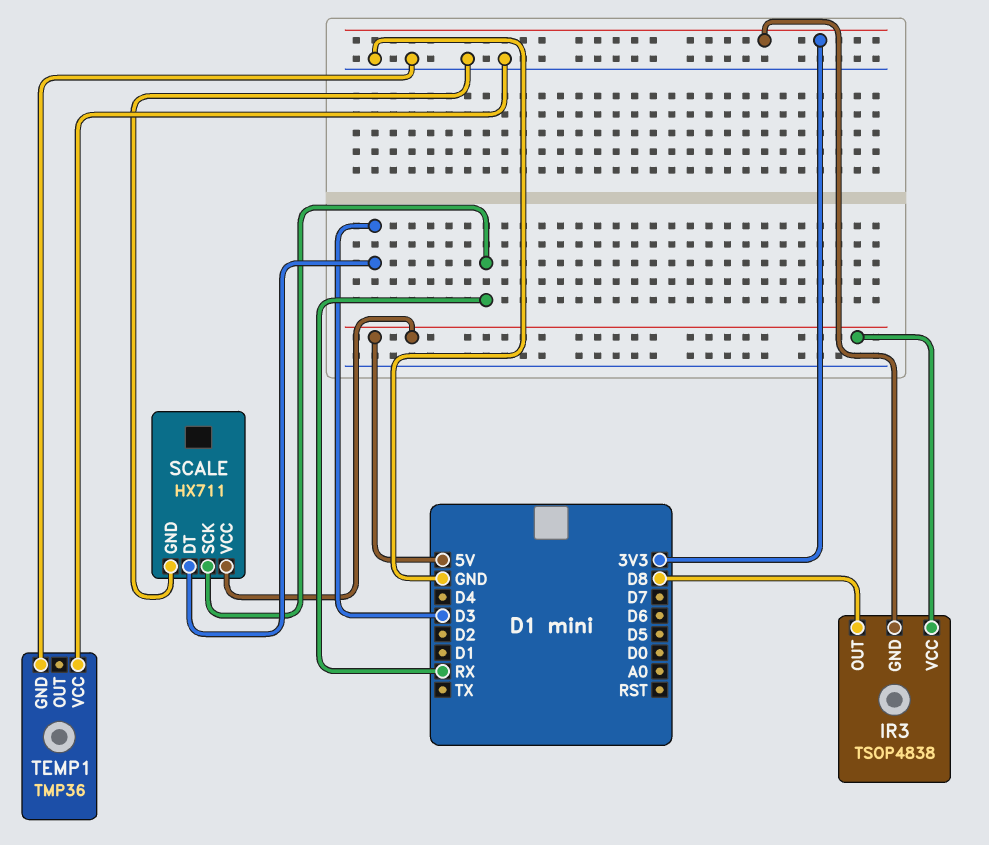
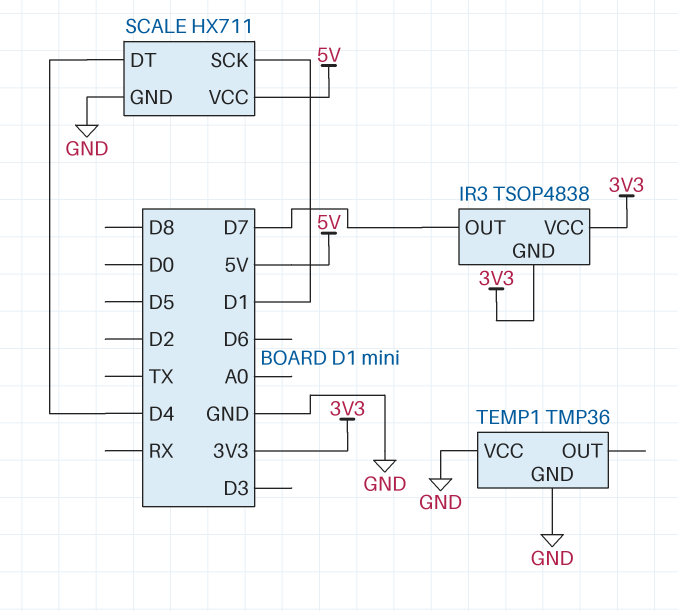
IR3 pin OUT: D8 -> D7
IR3 pin VCC: 5V -> 3V3
SCALE pin DT: D3 -> D4
SCALE pin SCK: RX -> D1

